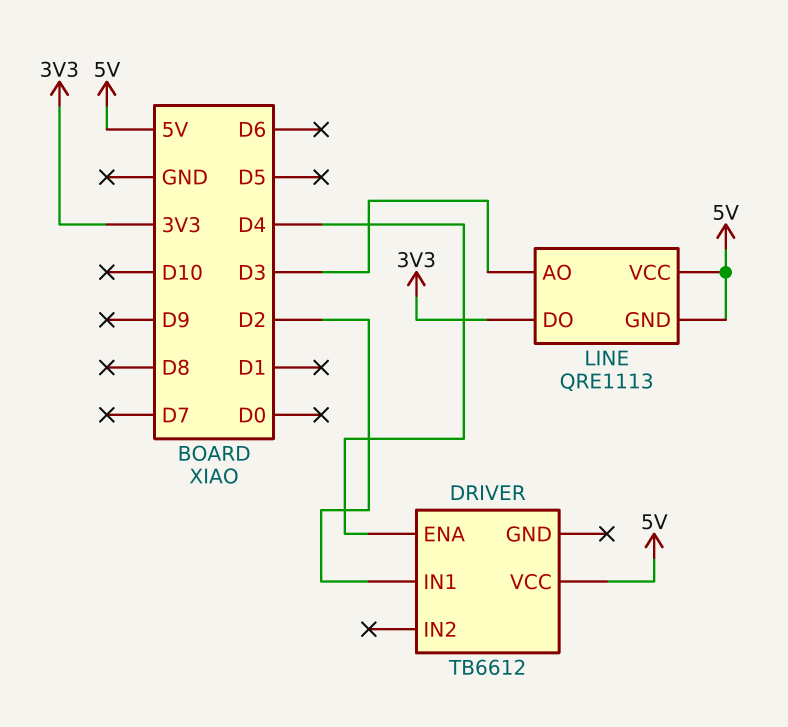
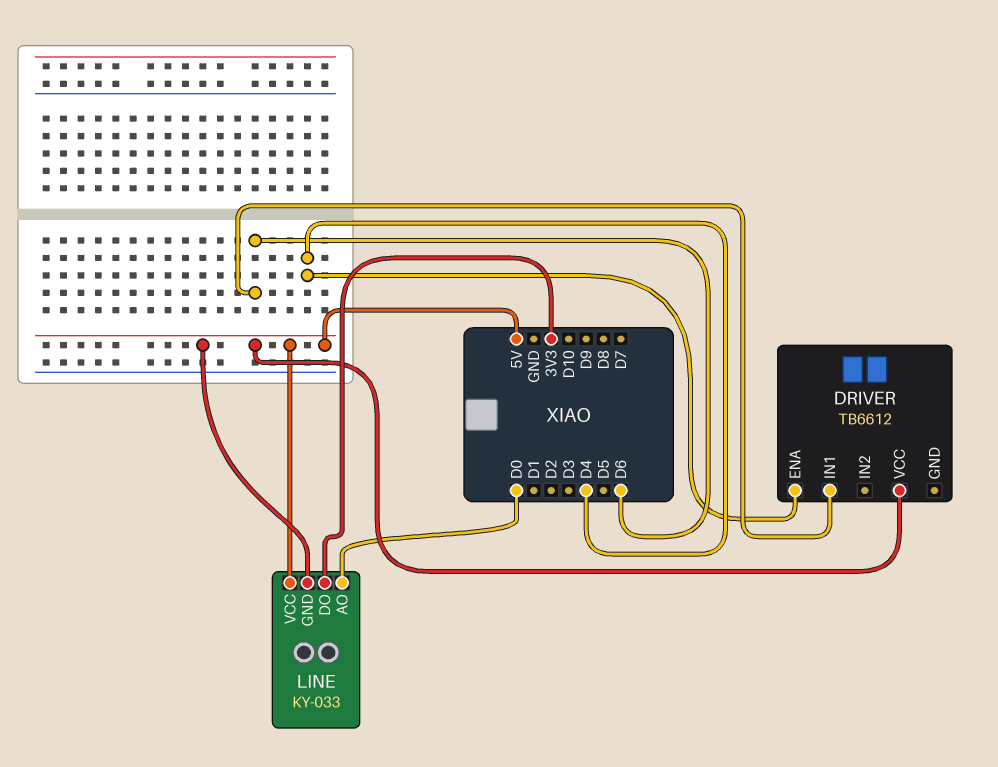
DRIVER pin IN1: D2 -> D6
LINE: QRE1113 -> KY-033
LINE pin AO: D3 -> D0

